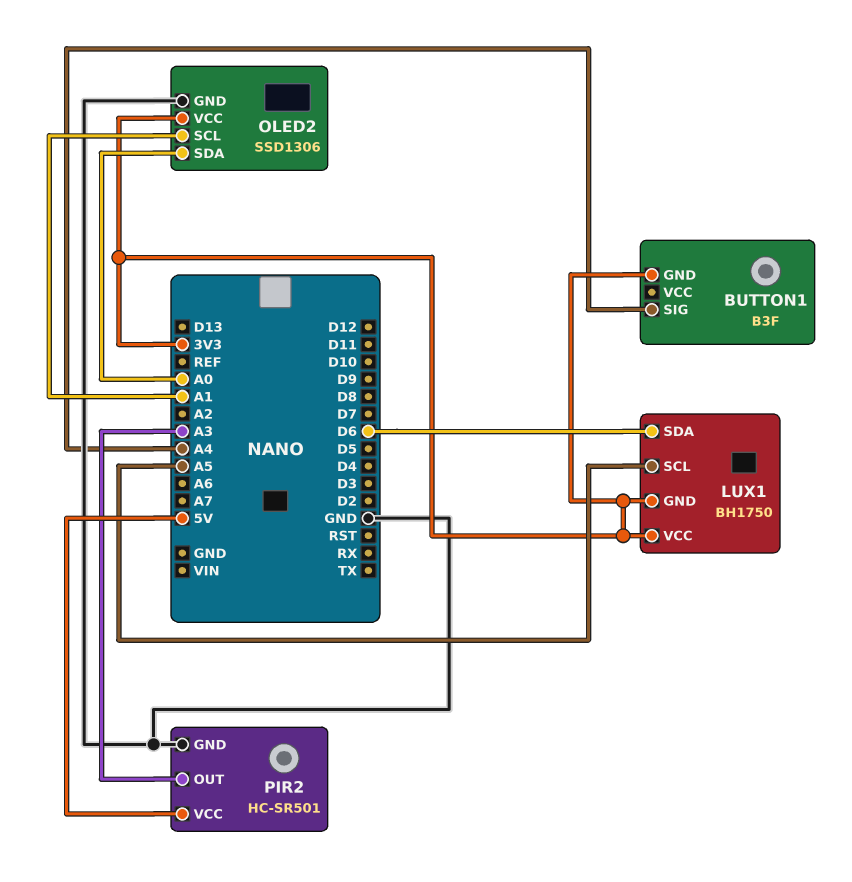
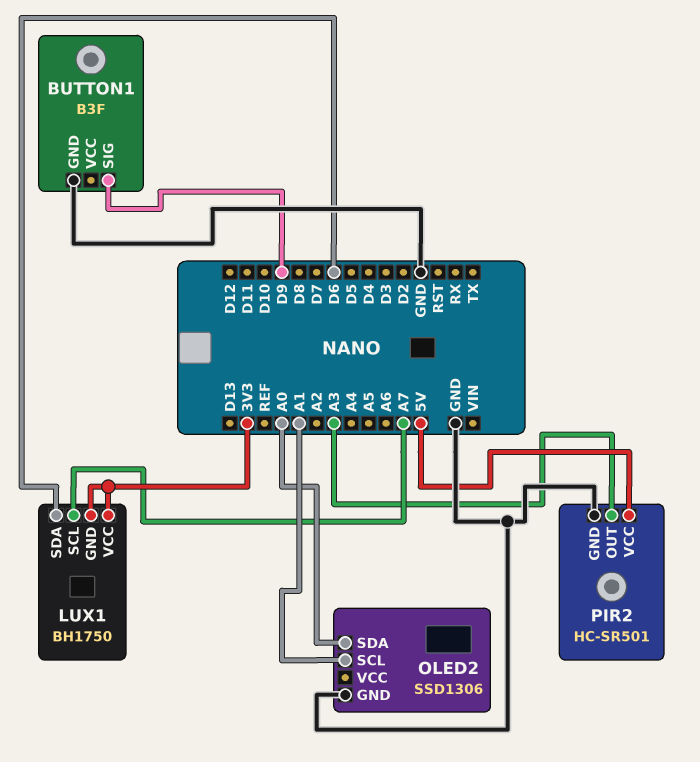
BUTTON1 pin GND: 3V3 -> GND
BUTTON1 pin SIG: A4 -> D9
LUX1 pin SCL: A5 -> A7
OLED2 pin VCC: 3V3 -> none

